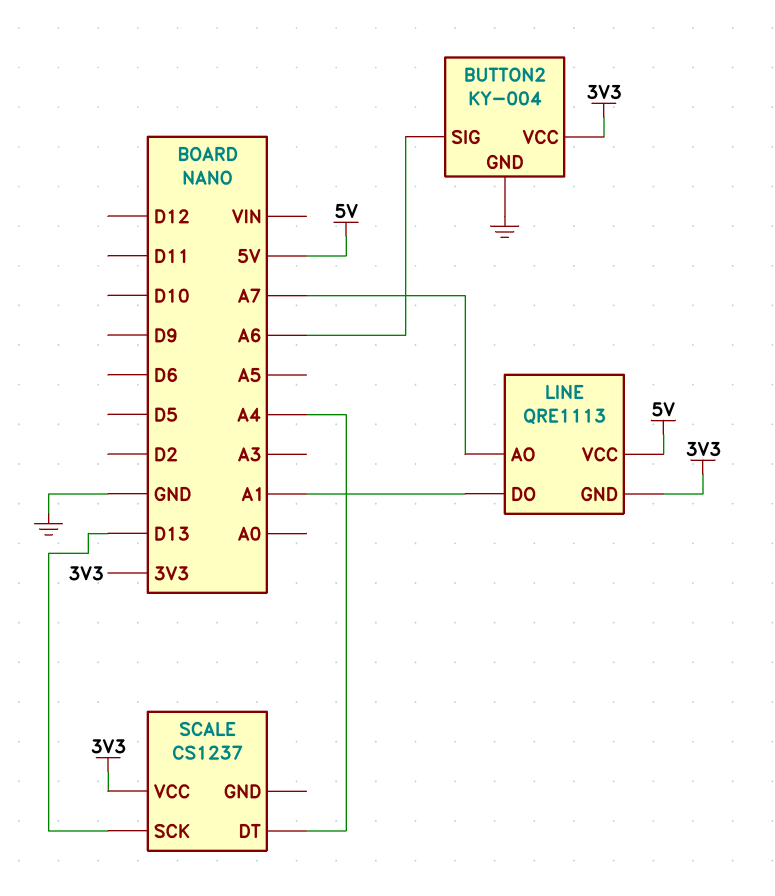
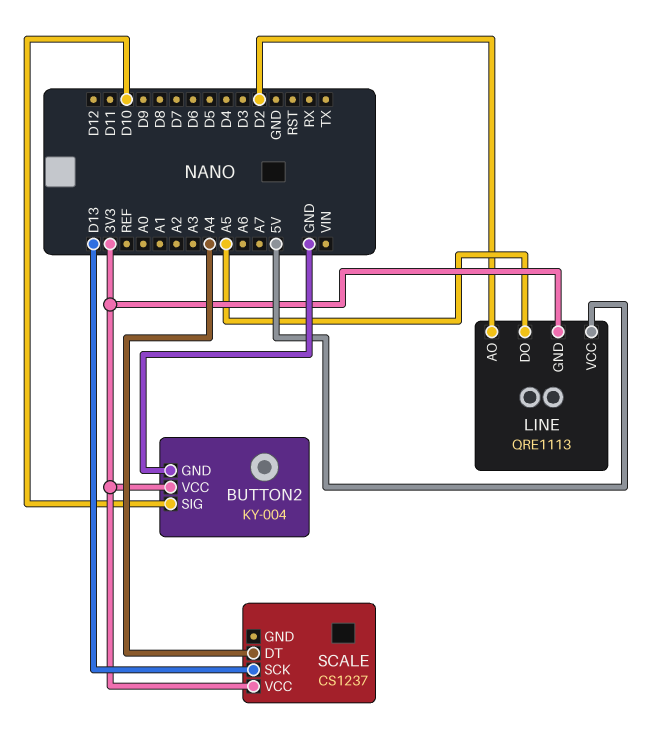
BUTTON2 pin SIG: A6 -> D10
LINE pin AO: A7 -> D2
LINE pin DO: A1 -> A5

